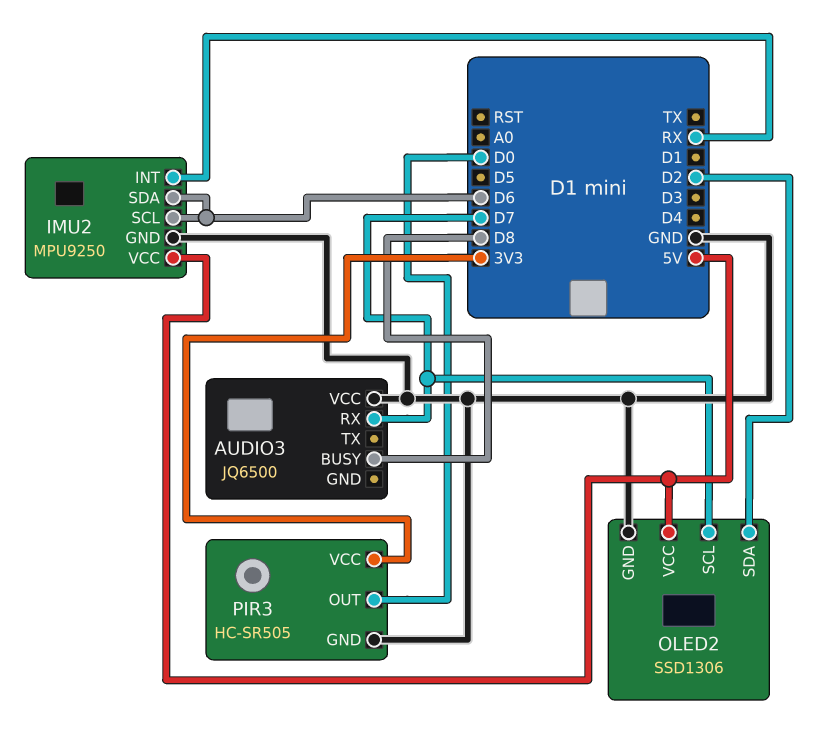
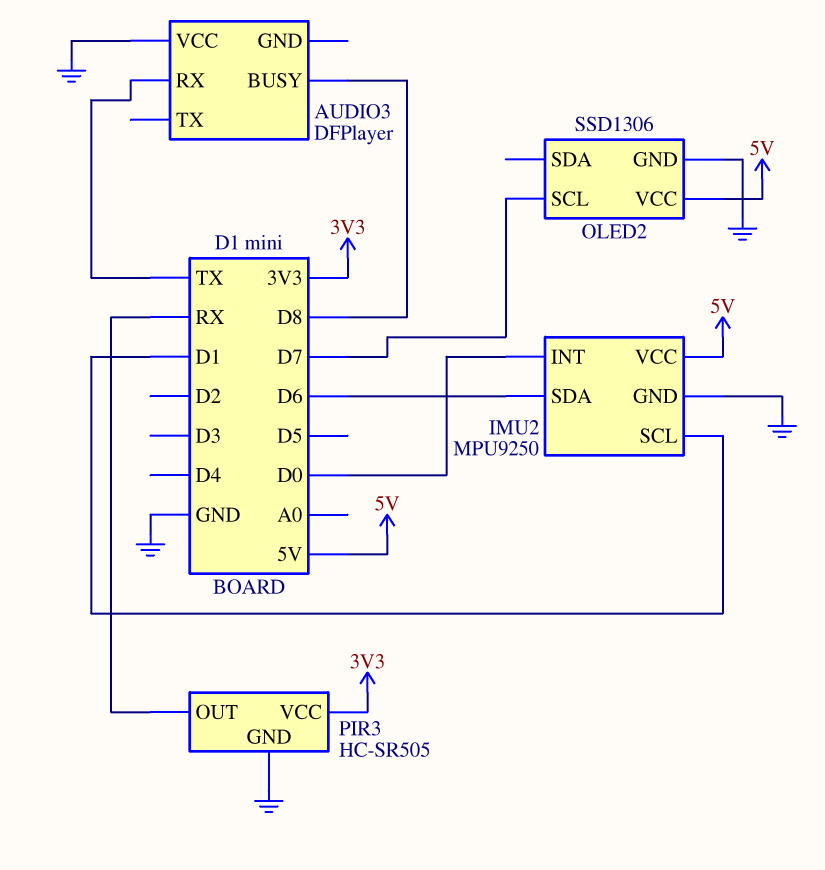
AUDIO3: JQ6500 -> DFPlayer
AUDIO3 pin RX: D7 -> TX
IMU2 pin INT: RX -> D0
IMU2 pin SCL: D6 -> D1
OLED2 pin SDA: D2 -> none
PIR3 pin OUT: D0 -> RX

